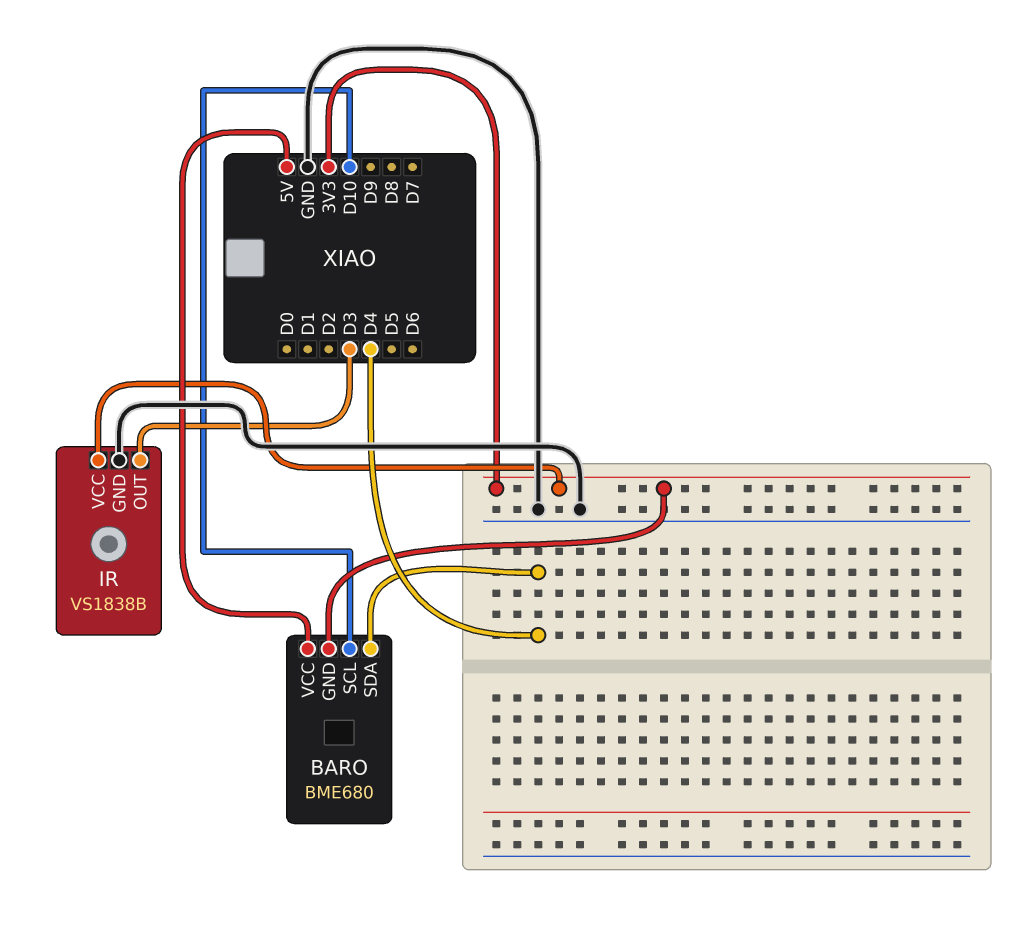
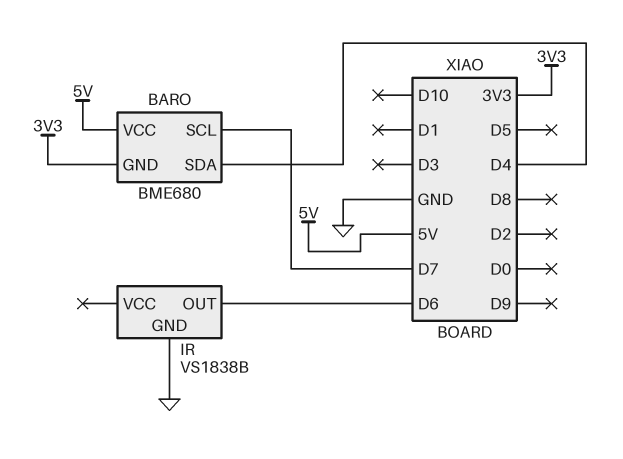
BARO pin SCL: D10 -> D7
IR pin OUT: D3 -> D6
IR pin VCC: 3V3 -> none

